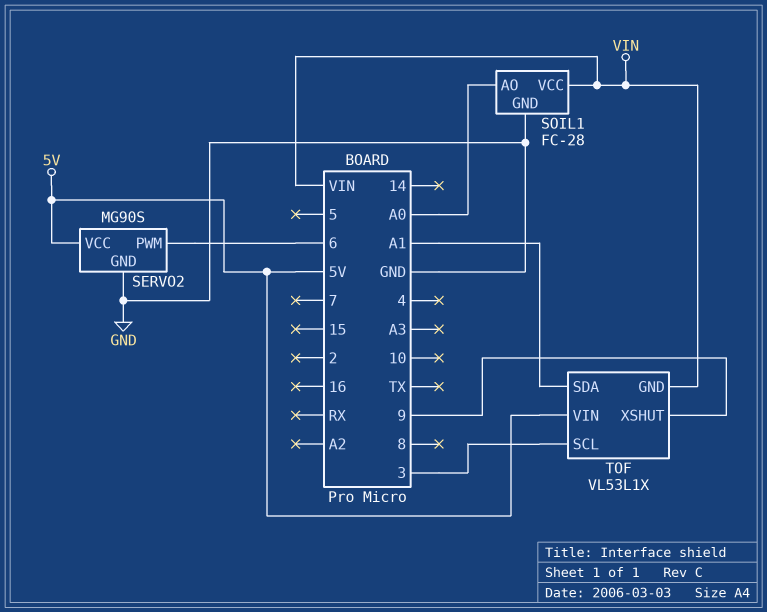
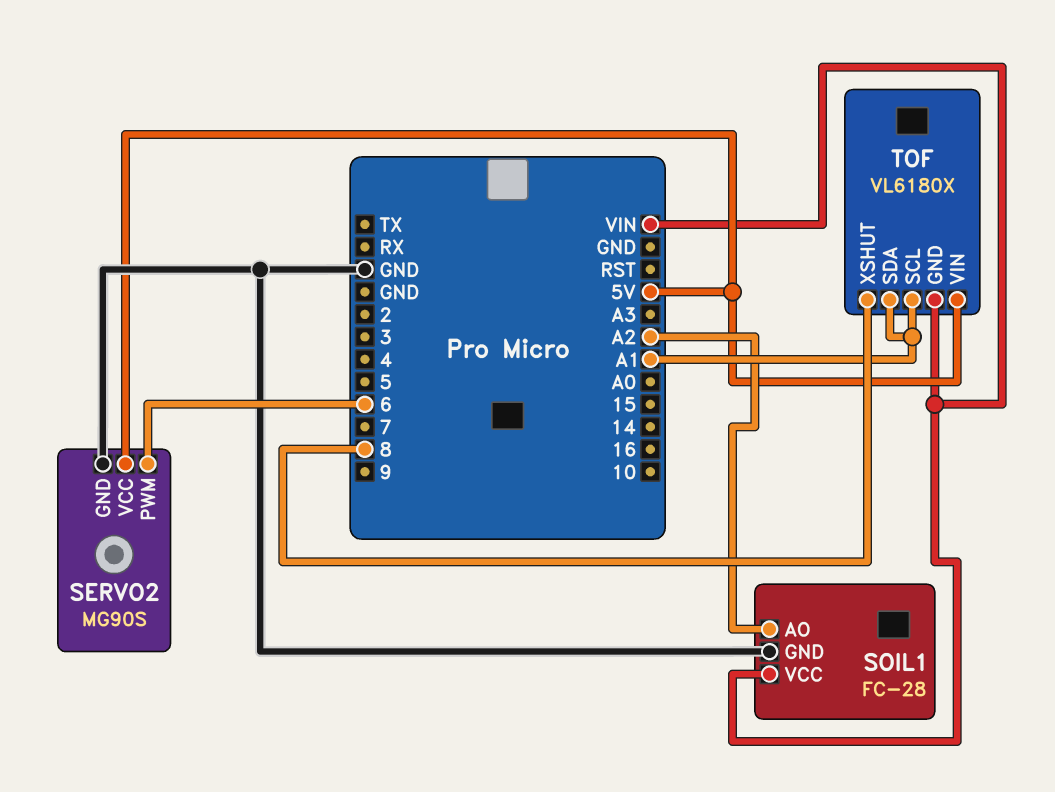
SOIL1 pin AO: A0 -> A2
TOF: VL53L1X -> VL6180X
TOF pin SCL: 3 -> A1
TOF pin XSHUT: 9 -> 8

